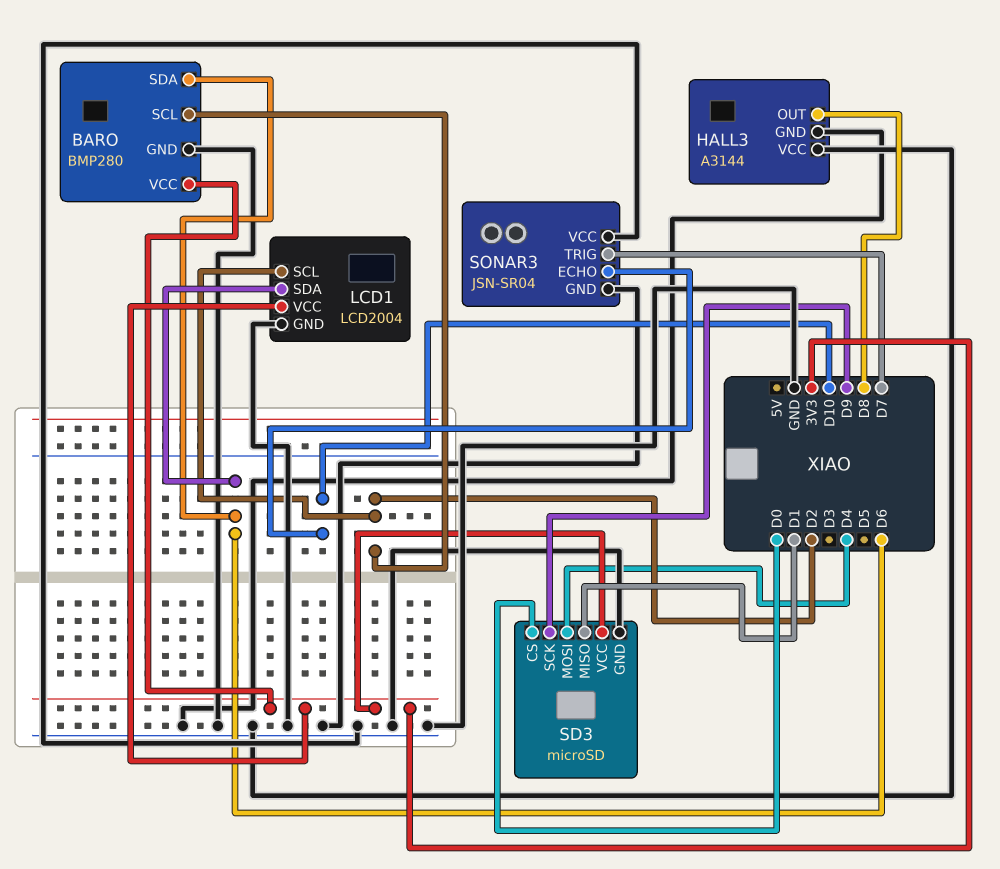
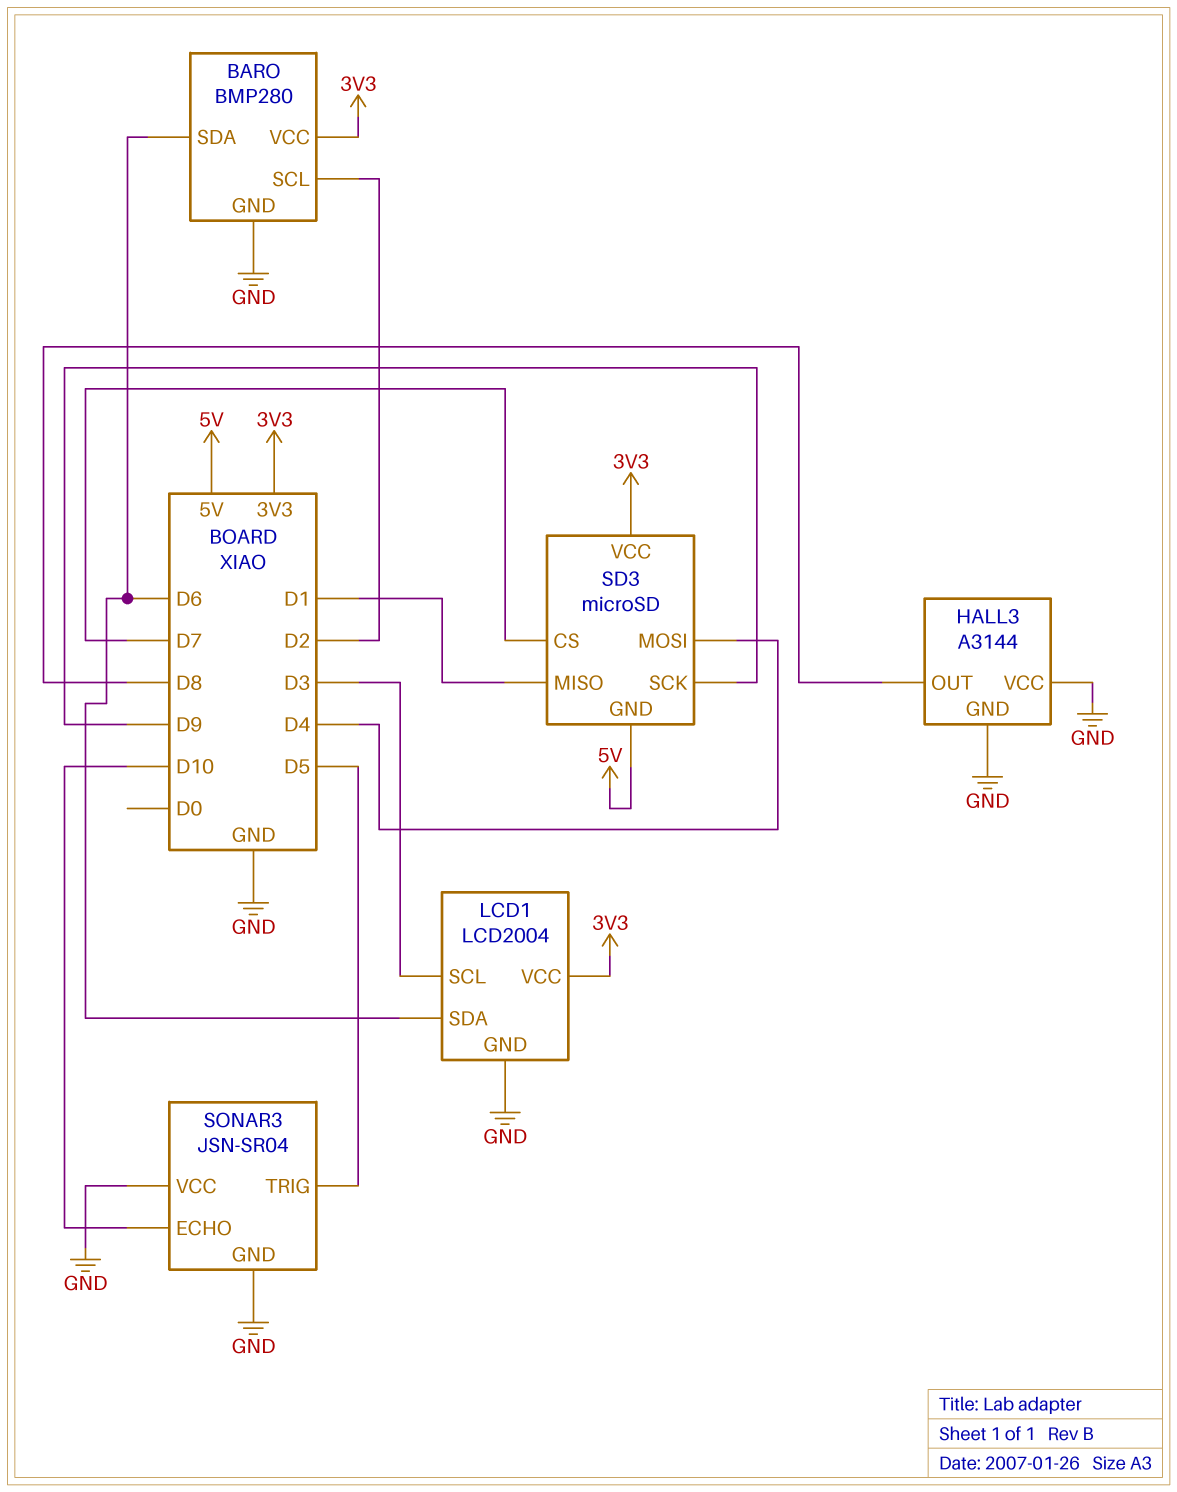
LCD1 pin SCL: D2 -> D3
SD3 pin CS: D0 -> D7
SD3 pin GND: GND -> 5V
SONAR3 pin TRIG: D7 -> D5

